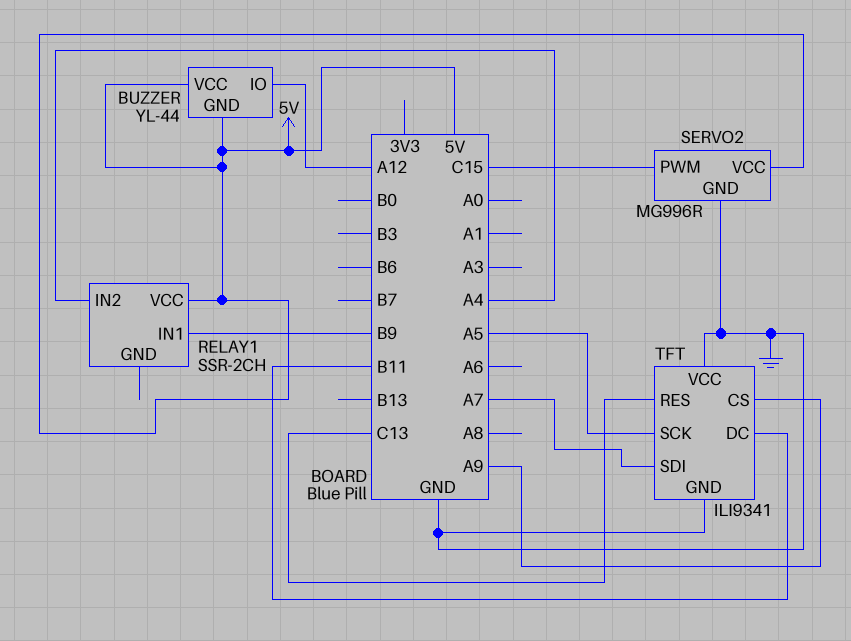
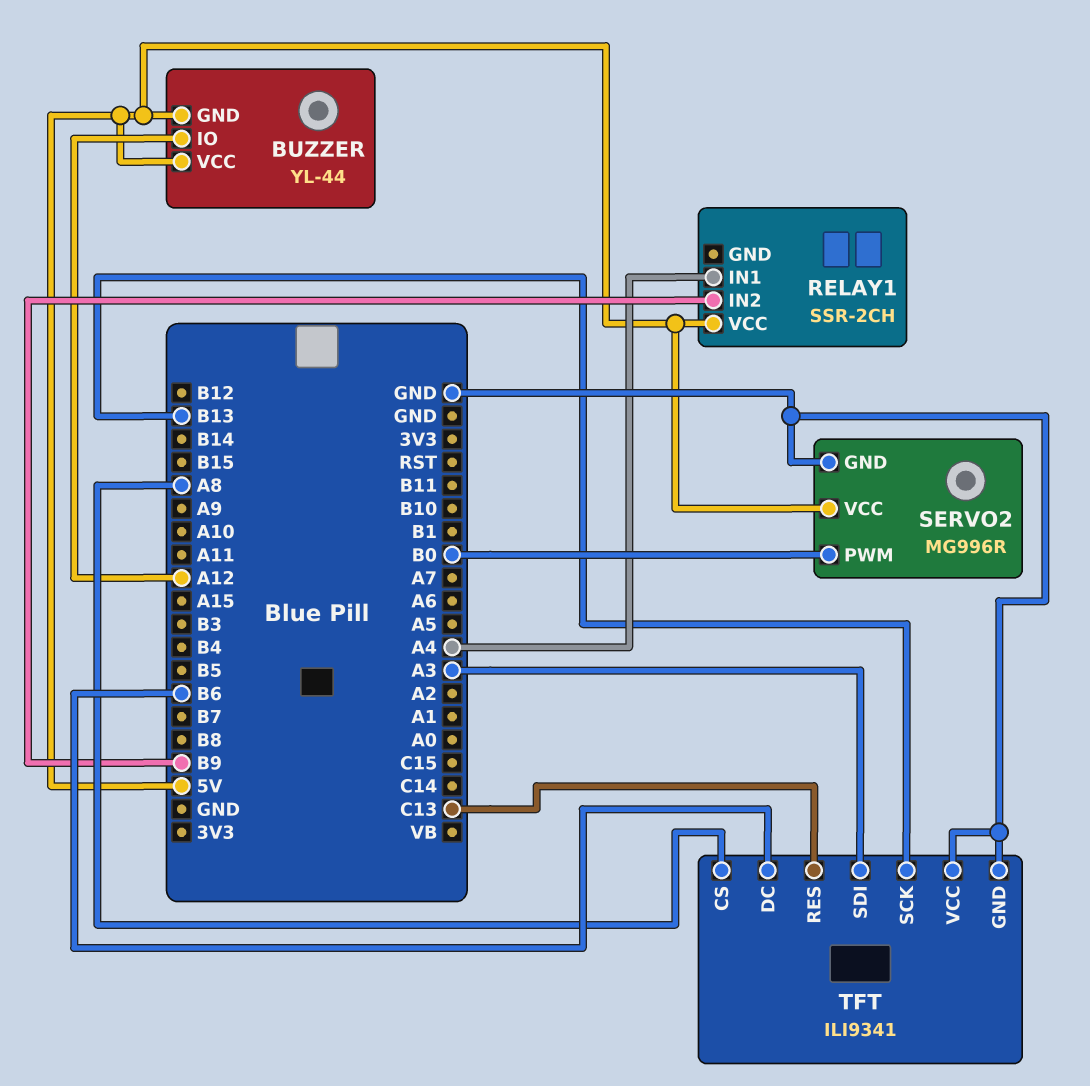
RELAY1 pin IN1: B9 -> A4
RELAY1 pin IN2: A4 -> B9
SERVO2 pin PWM: C15 -> B0
TFT pin CS: A9 -> A8
TFT pin DC: B11 -> B6
TFT pin SCK: A5 -> B13
TFT pin SDI: A7 -> A3

